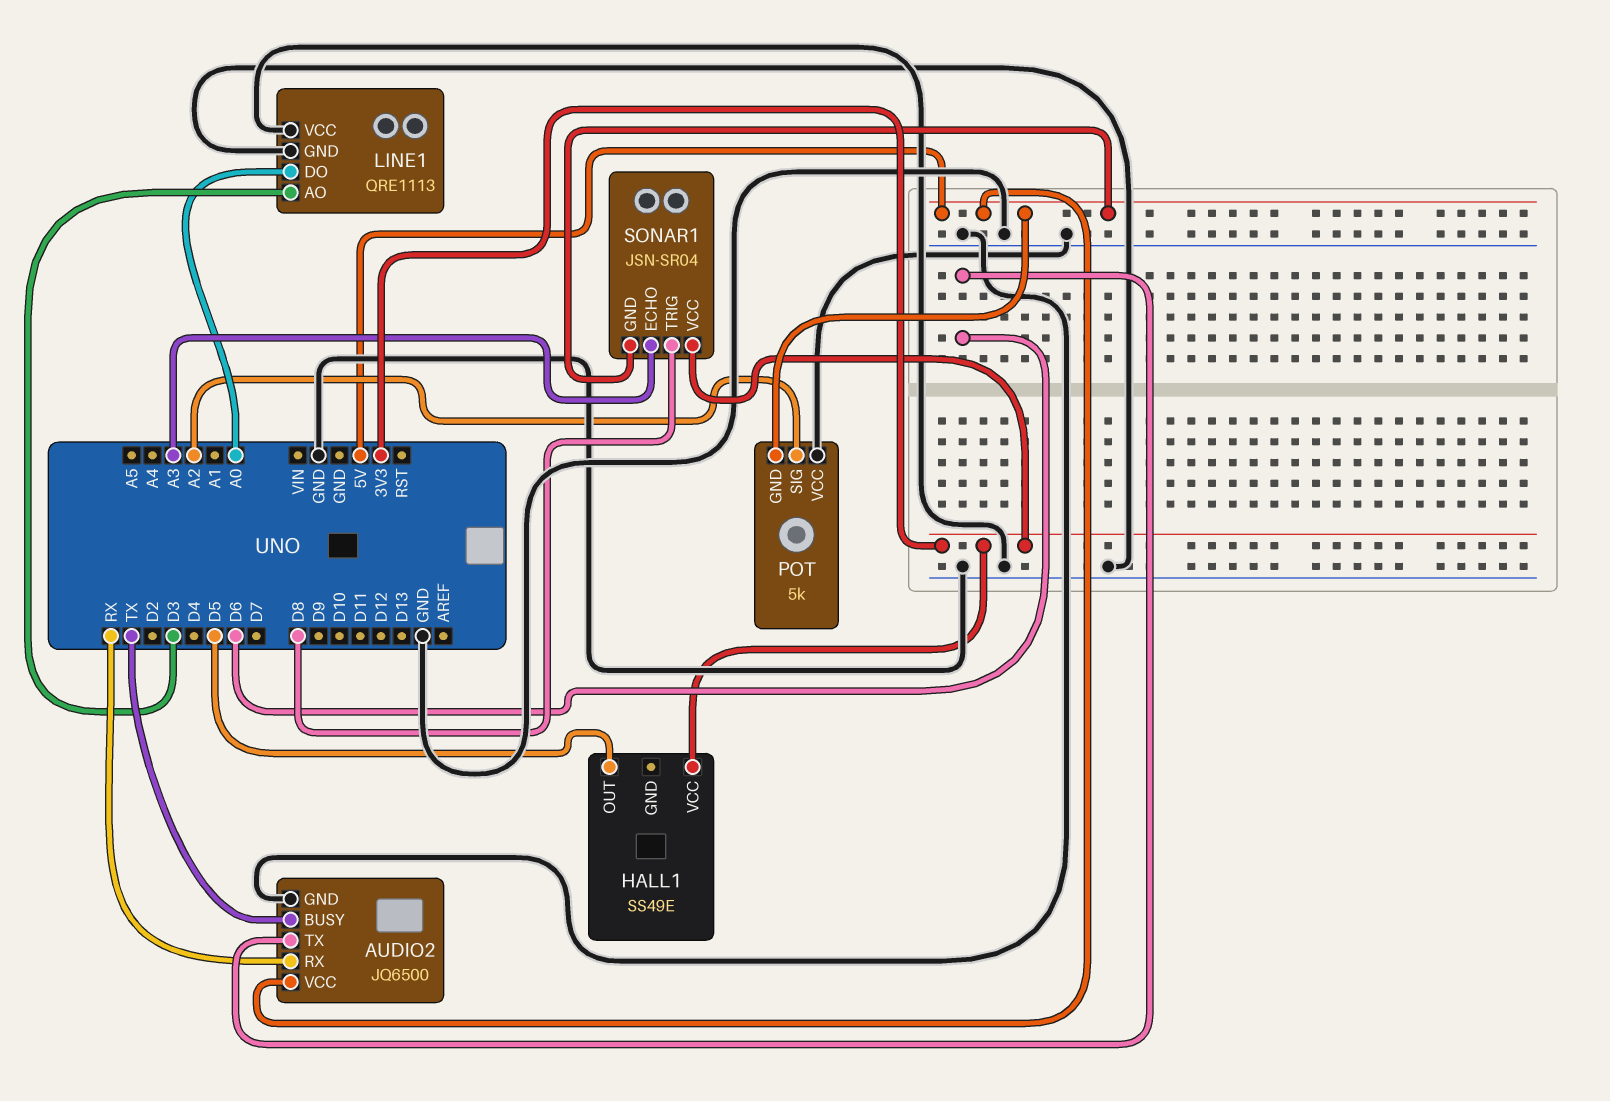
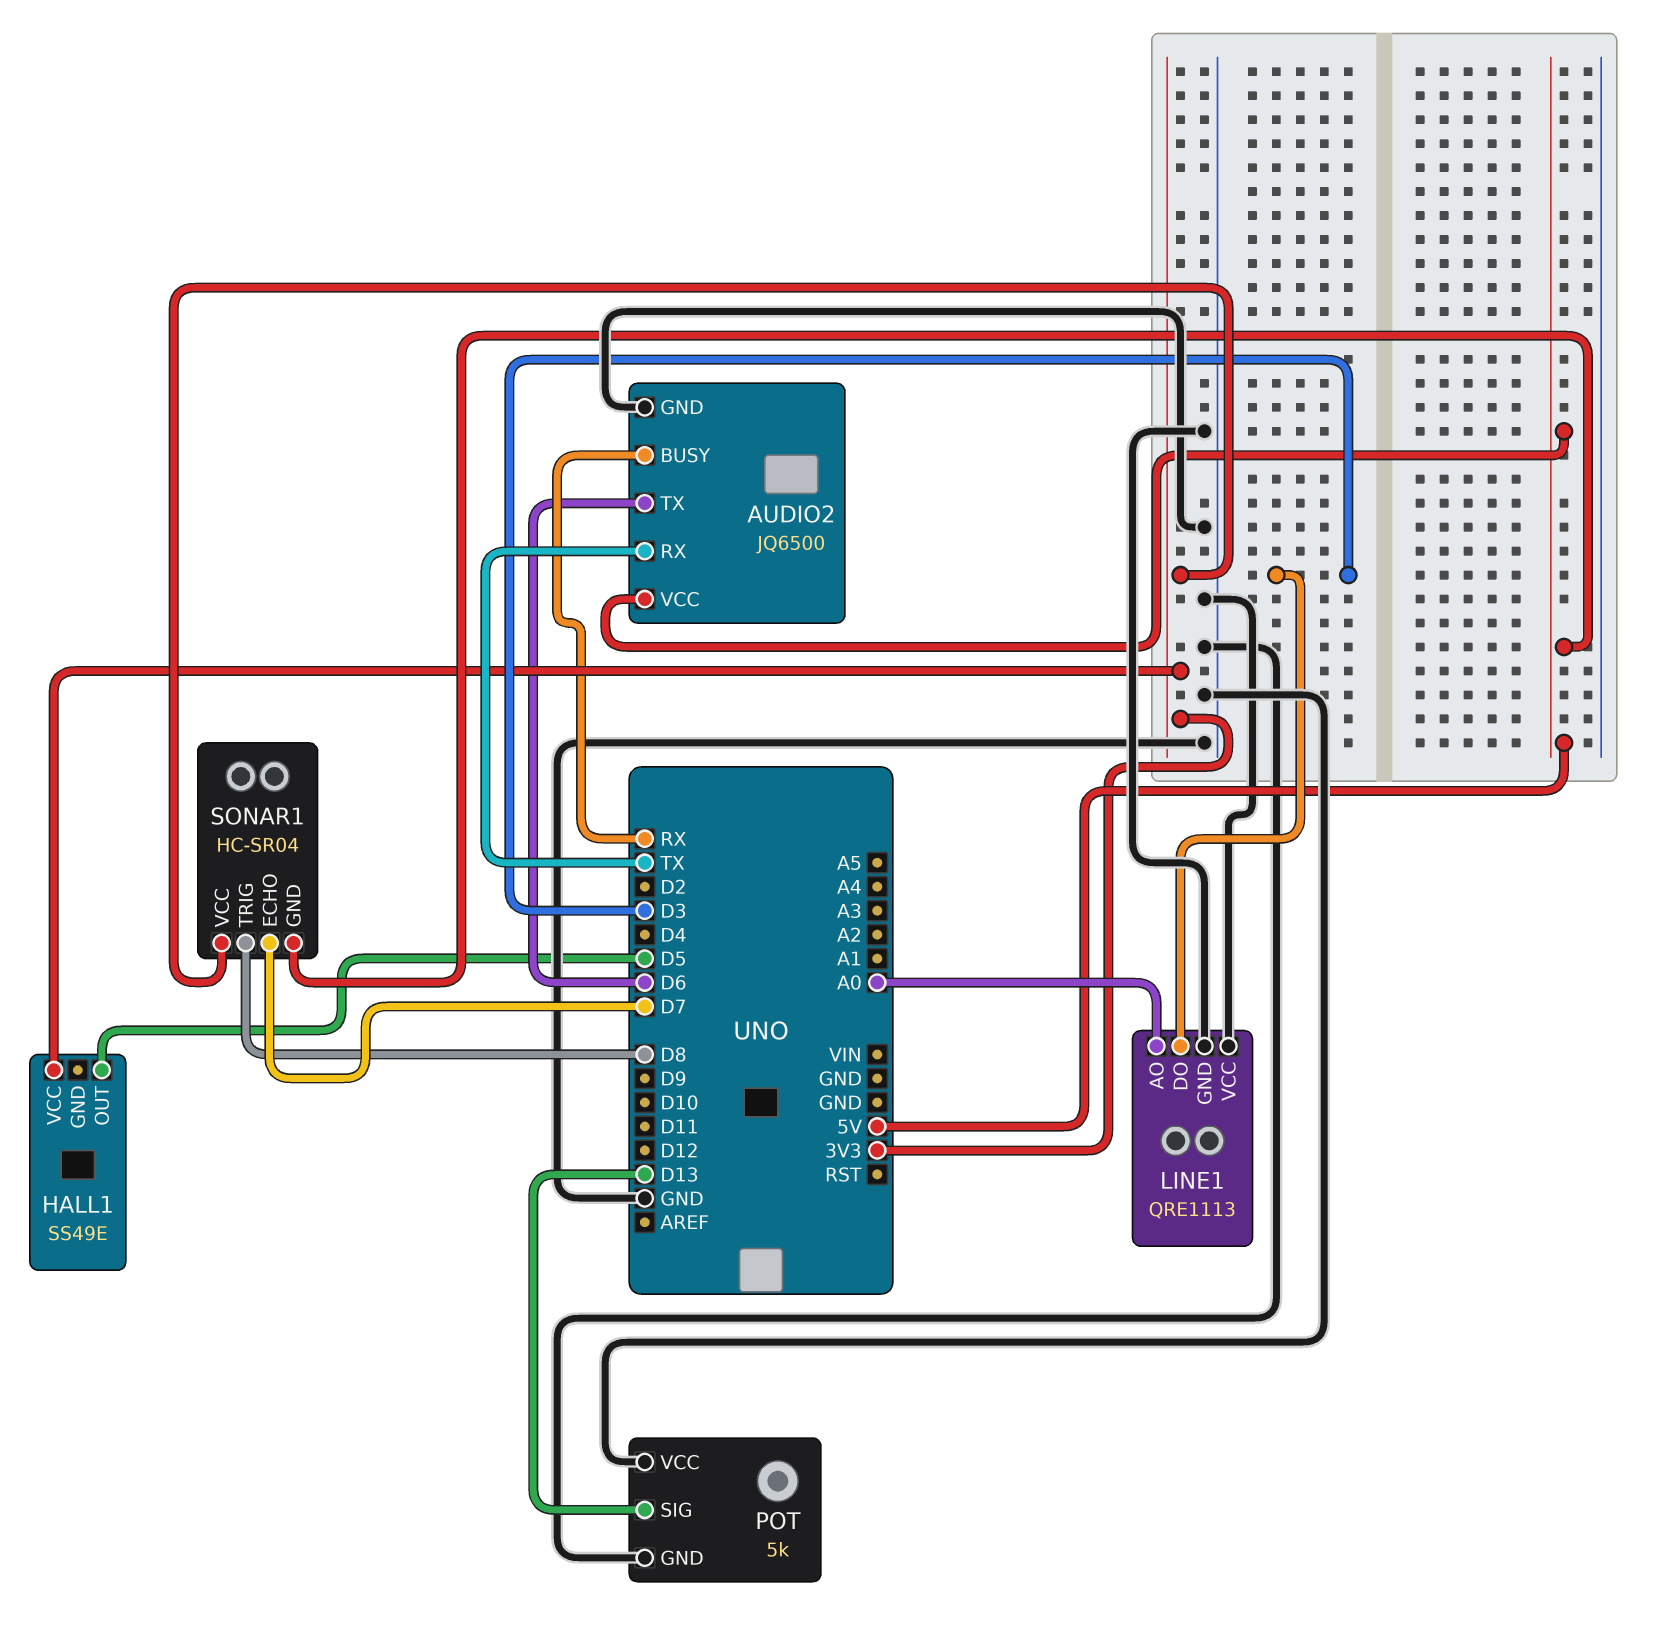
AUDIO2 pin BUSY: TX -> RX
AUDIO2 pin RX: RX -> TX
LINE1 pin AO: D3 -> A0
LINE1 pin DO: A0 -> D3
POT pin GND: 5V -> GND
POT pin SIG: A2 -> D13
SONAR1: JSN-SR04 -> HC-SR04
SONAR1 pin ECHO: A3 -> D7

